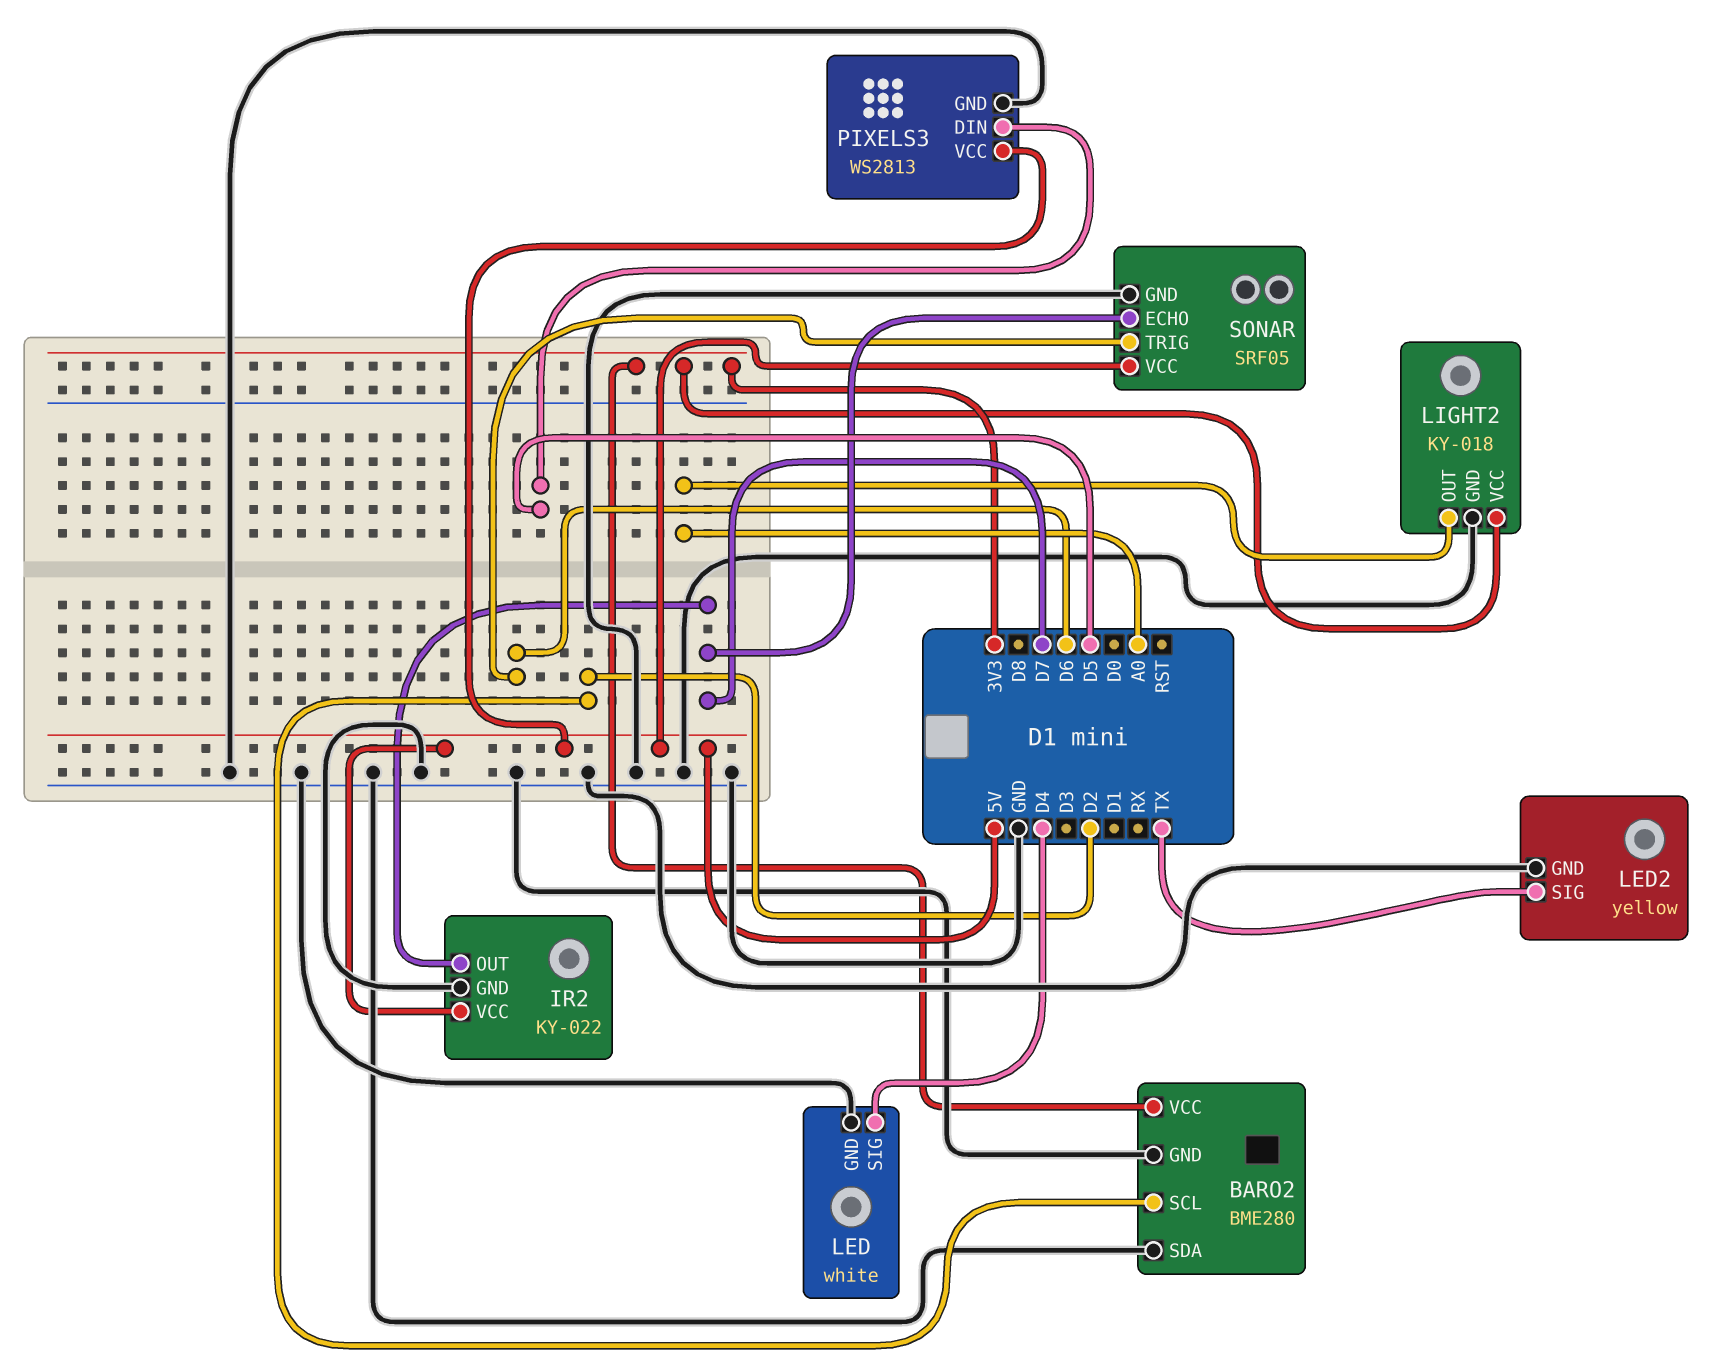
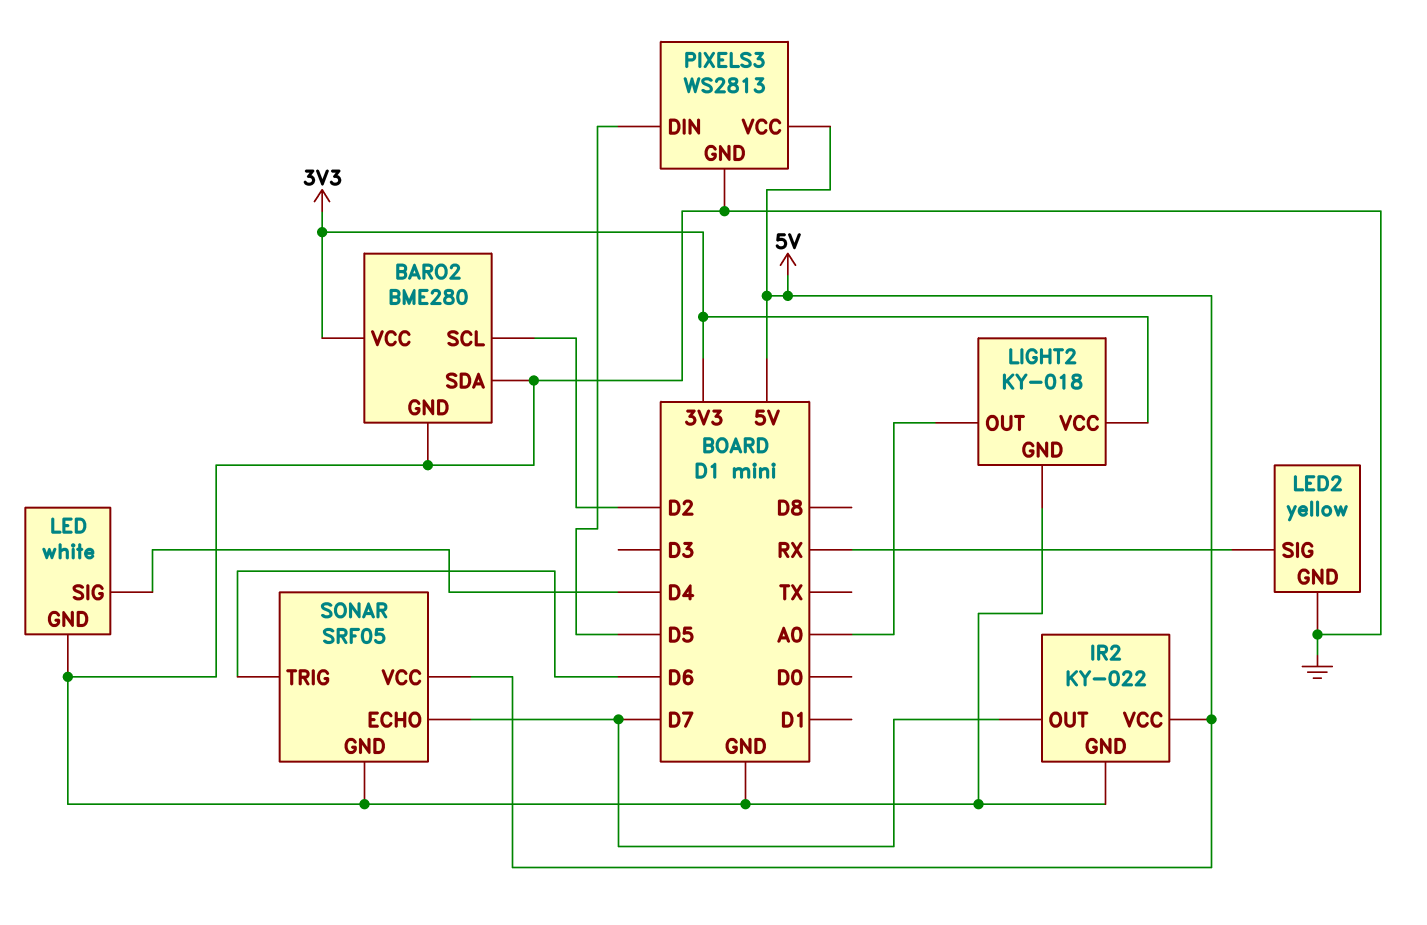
LED2 pin SIG: TX -> RX

